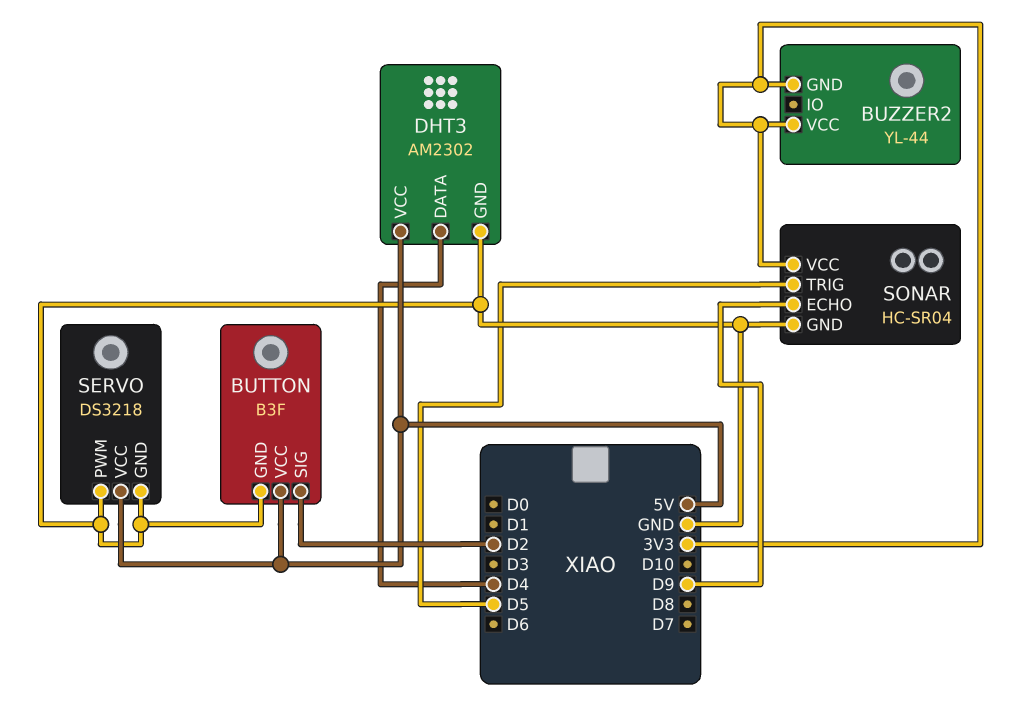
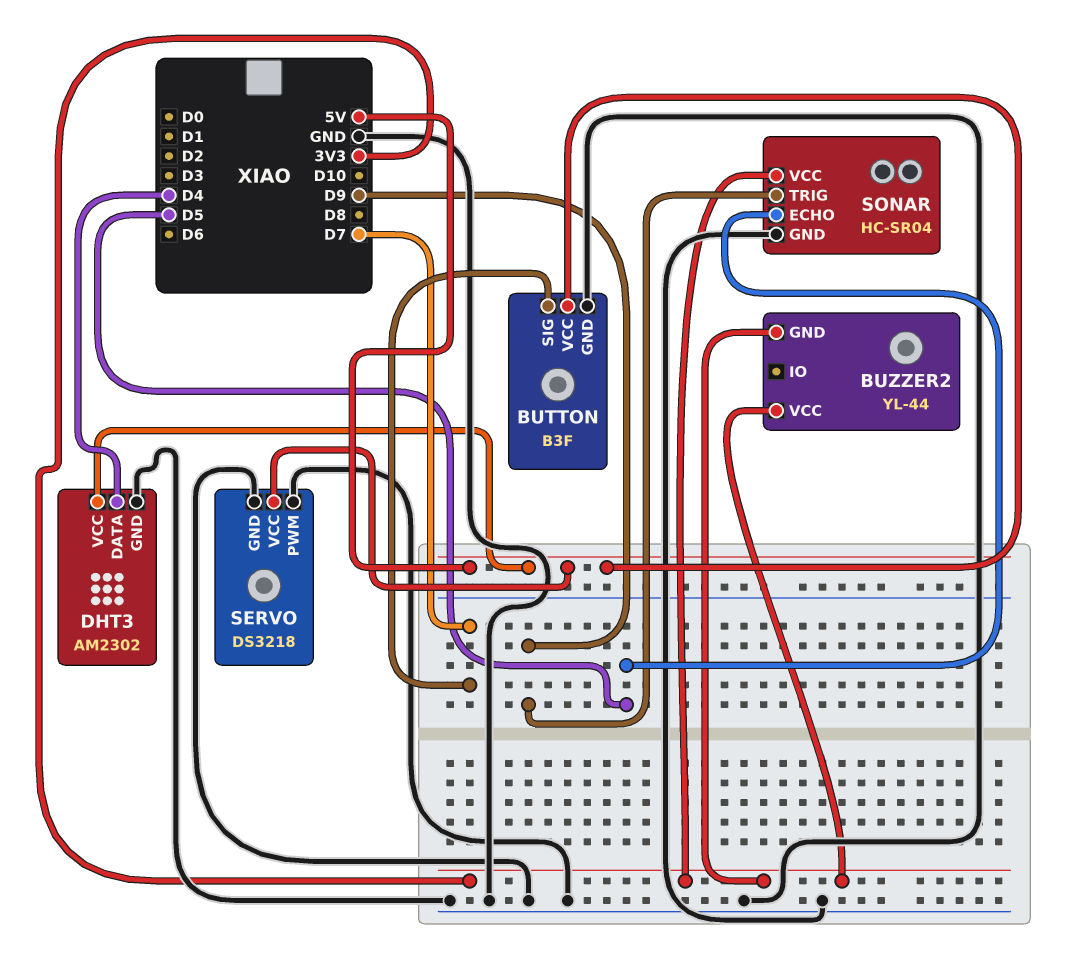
BUTTON pin SIG: D2 -> D7
SONAR pin ECHO: D9 -> D5
SONAR pin TRIG: D5 -> D9

